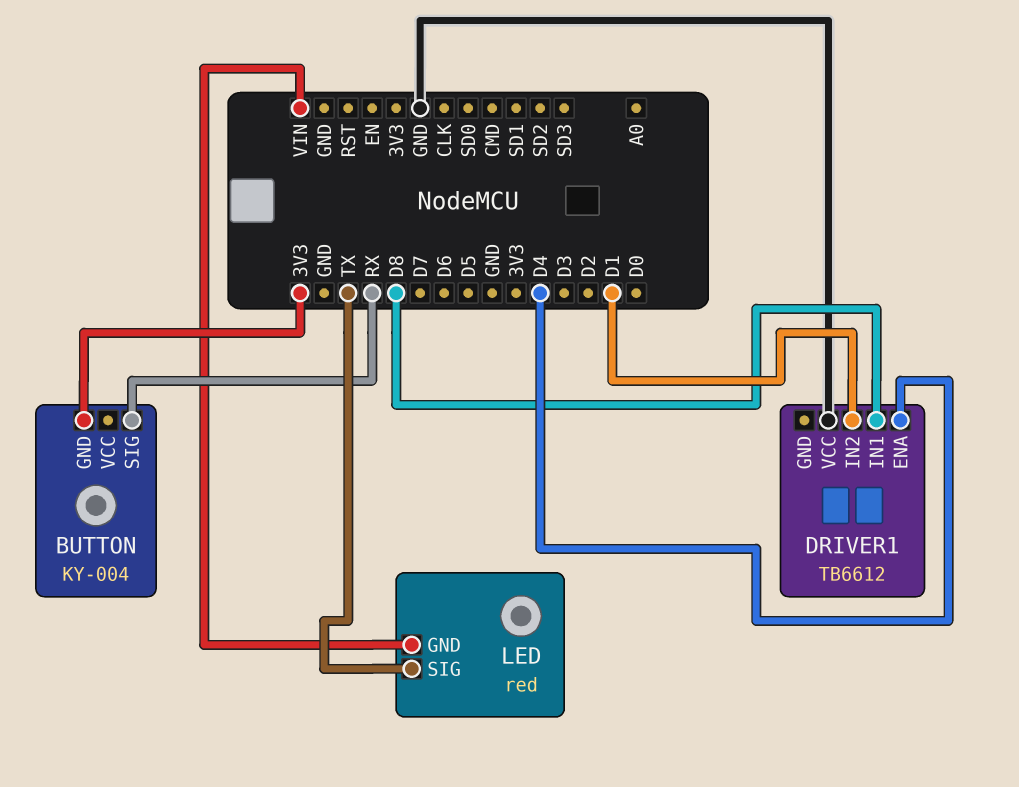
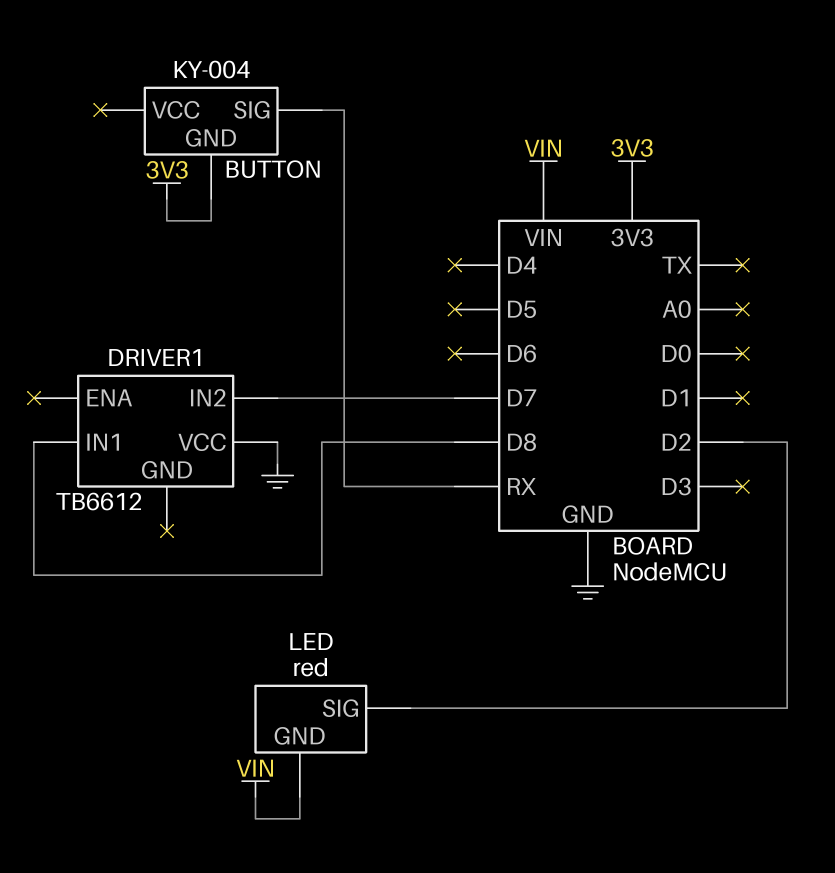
DRIVER1 pin ENA: D4 -> none
DRIVER1 pin IN2: D1 -> D7
LED pin SIG: TX -> D2

